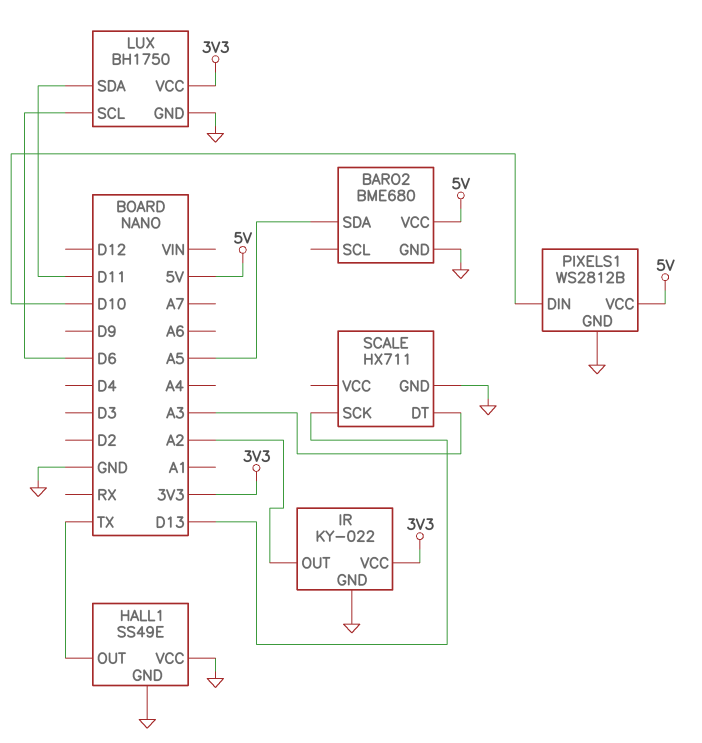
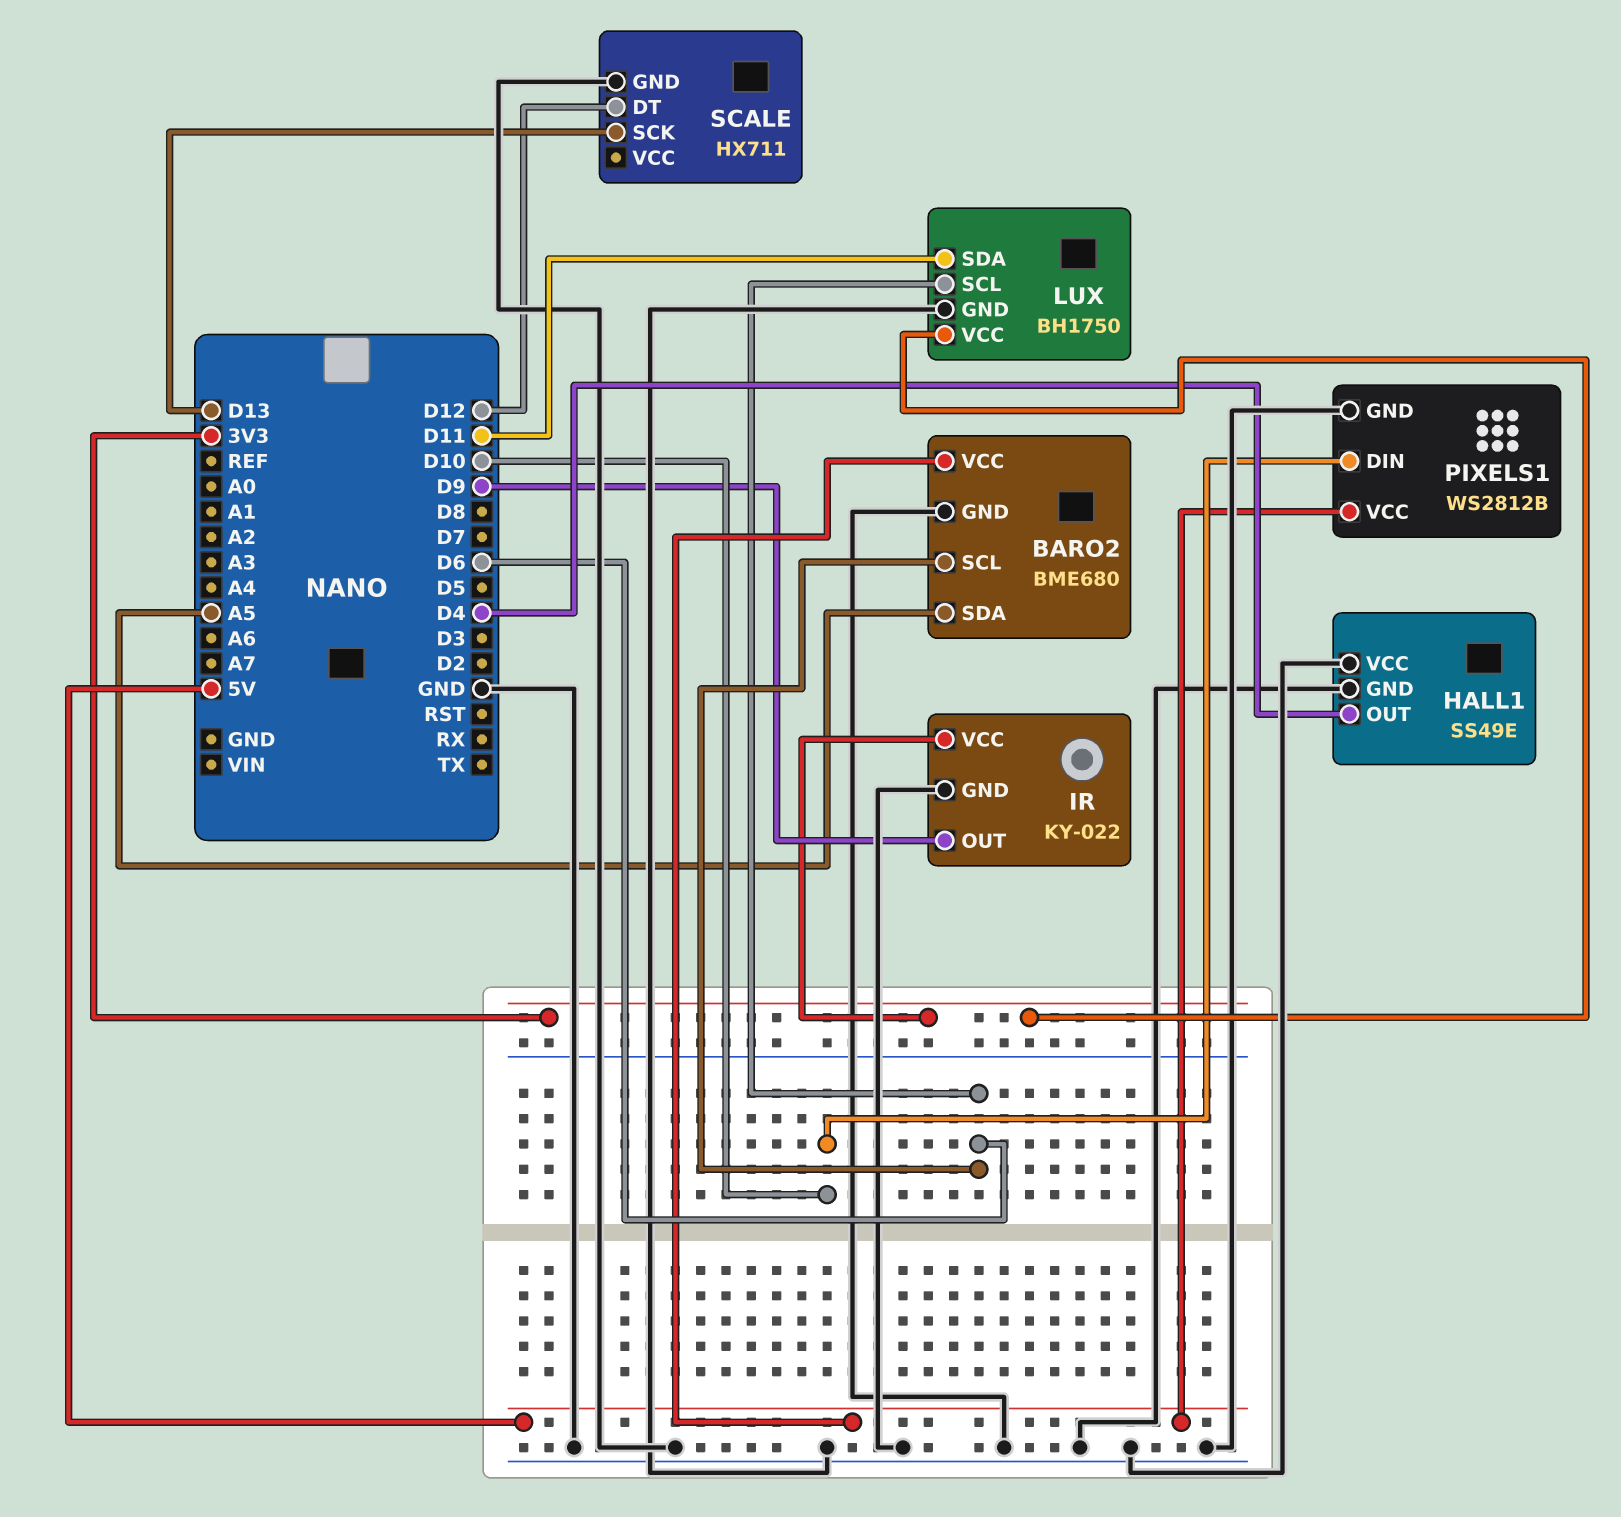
BARO2 pin SCL: none -> D6
HALL1 pin OUT: TX -> D4
IR pin OUT: A2 -> D9
SCALE pin DT: A3 -> D12

